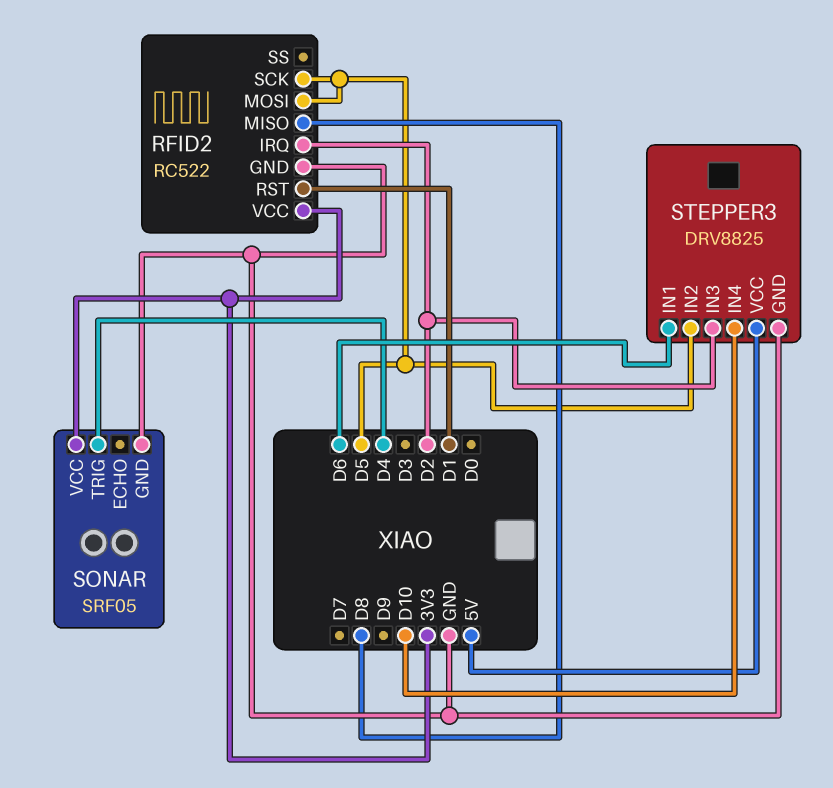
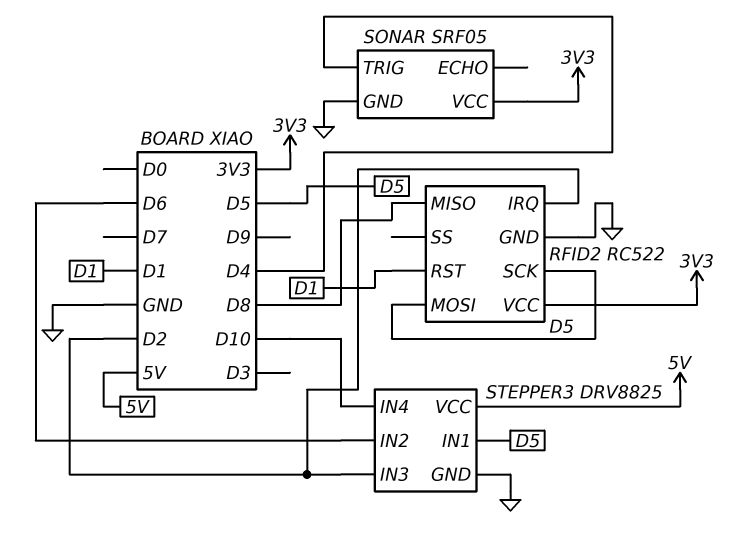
STEPPER3 pin IN1: D6 -> D5
STEPPER3 pin IN2: D5 -> D6

